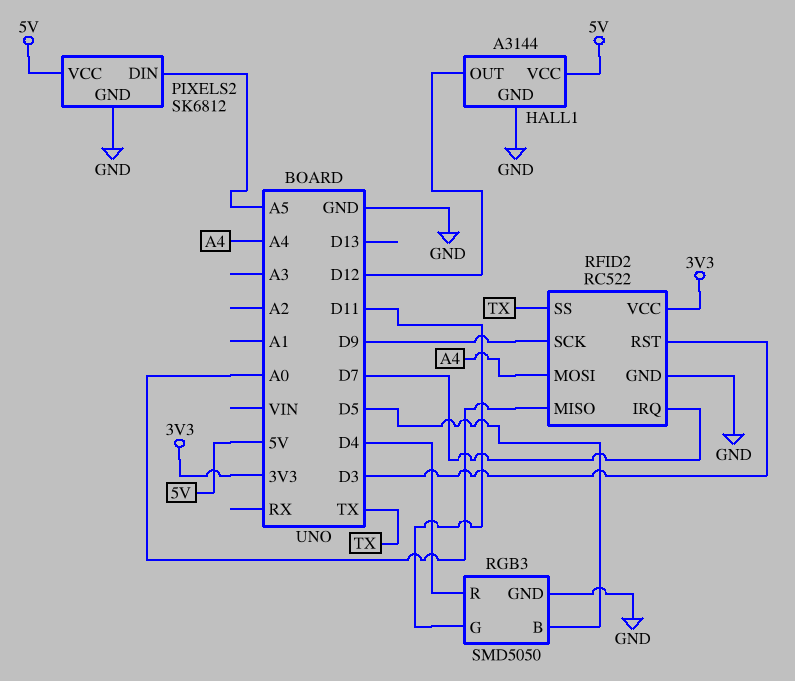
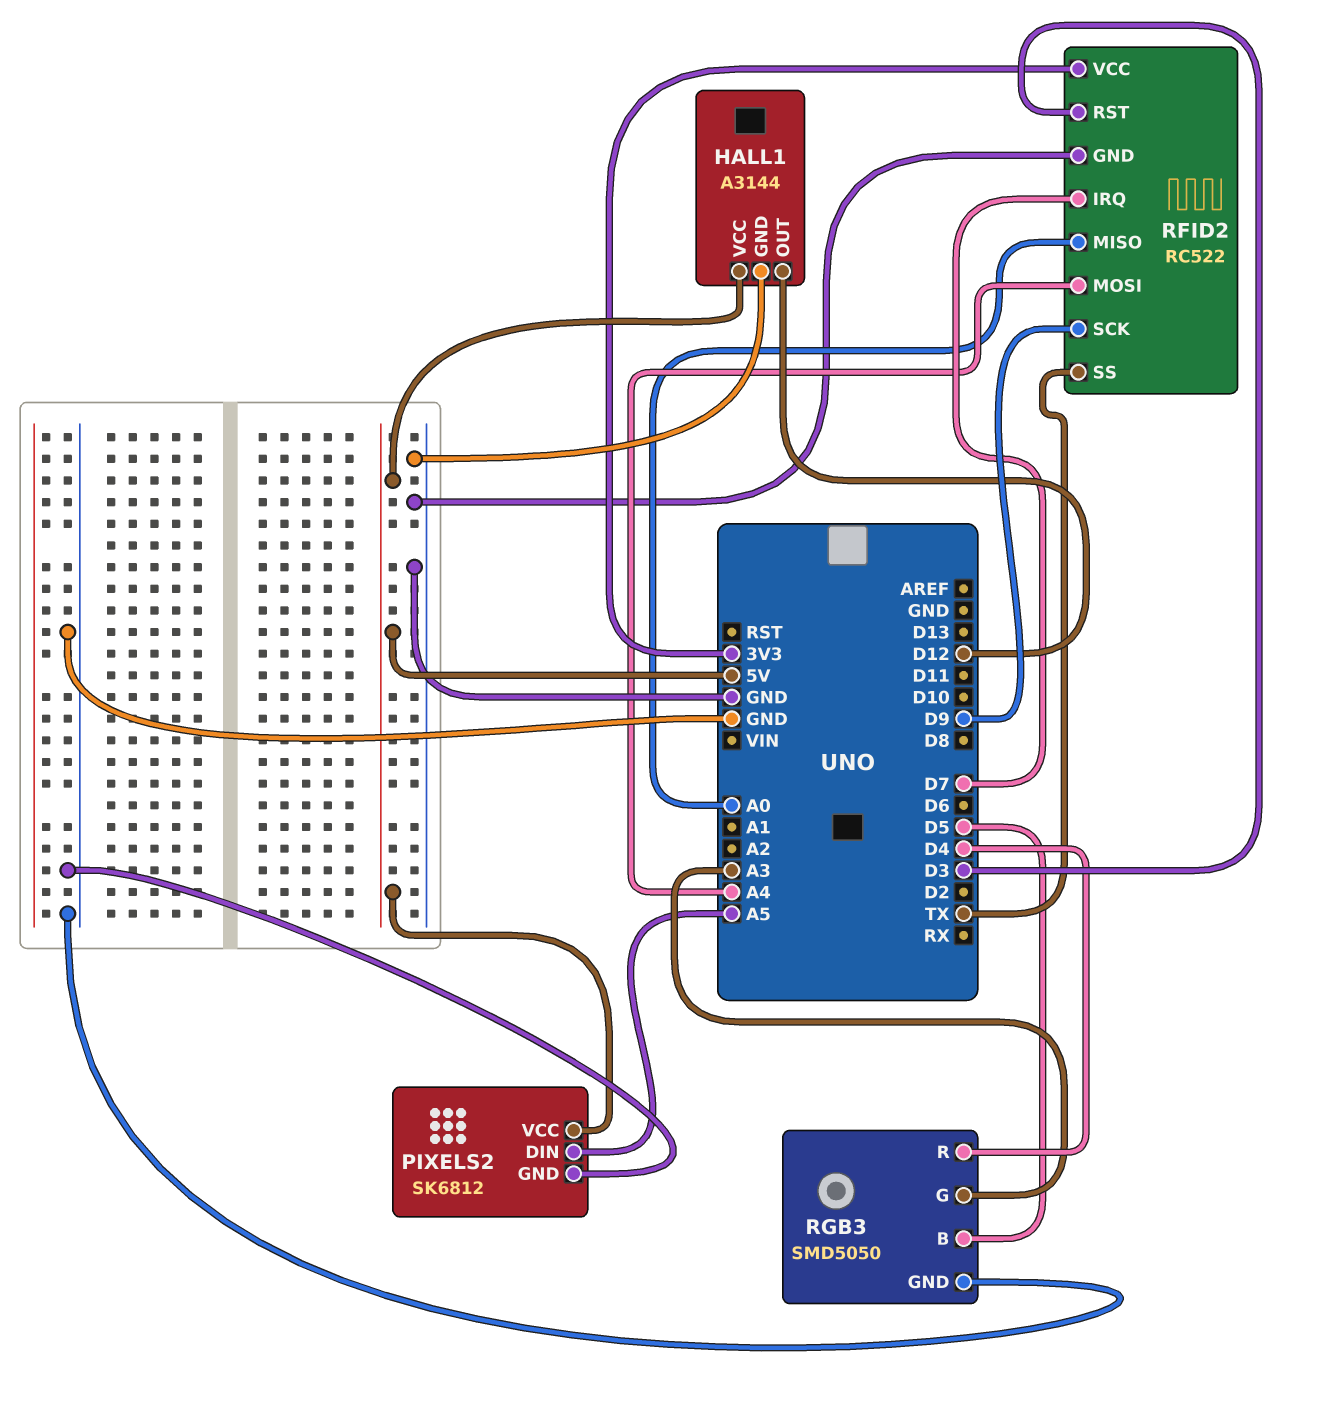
RGB3 pin G: D11 -> A3

